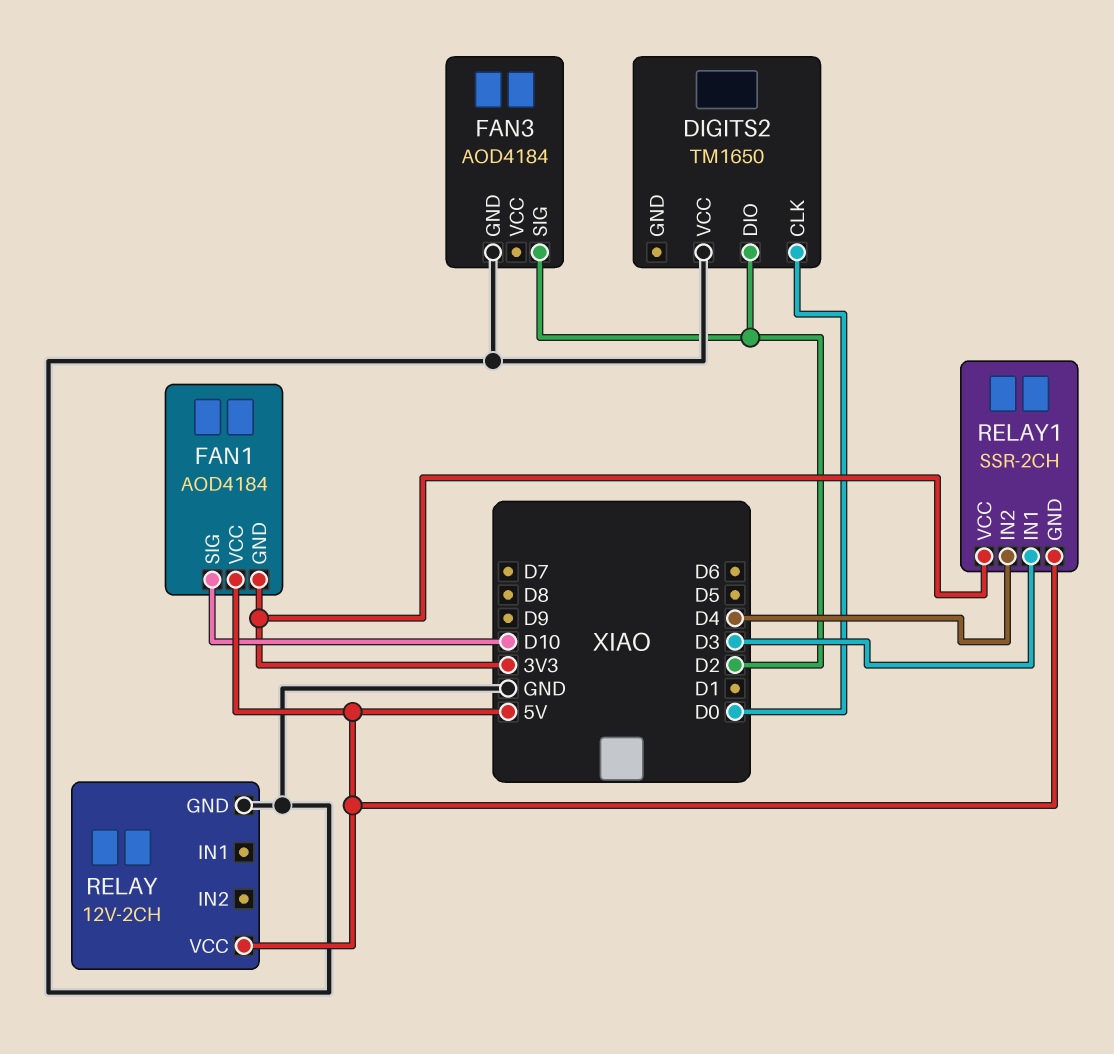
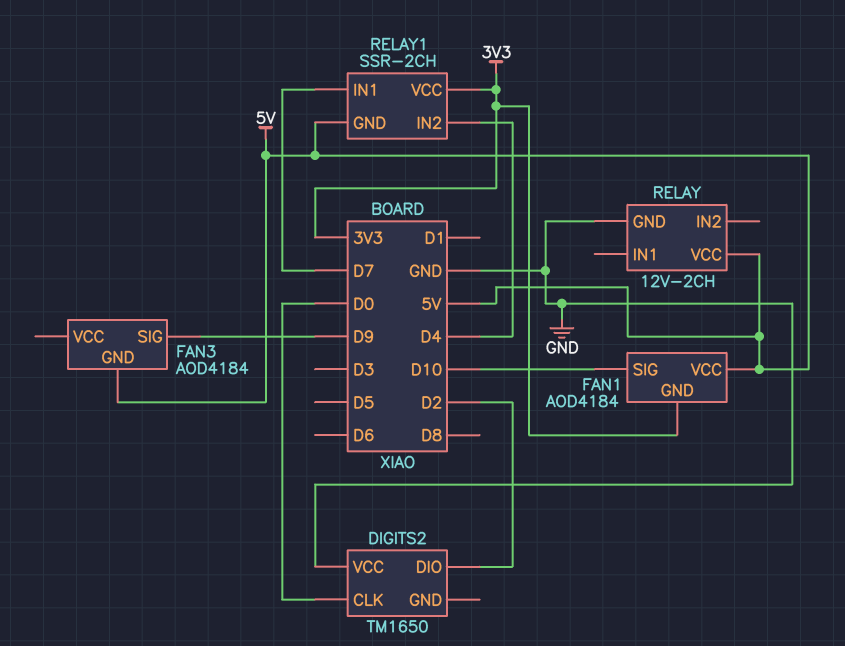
FAN3 pin GND: GND -> 5V
FAN3 pin SIG: D2 -> D9
RELAY1 pin IN1: D3 -> D7

